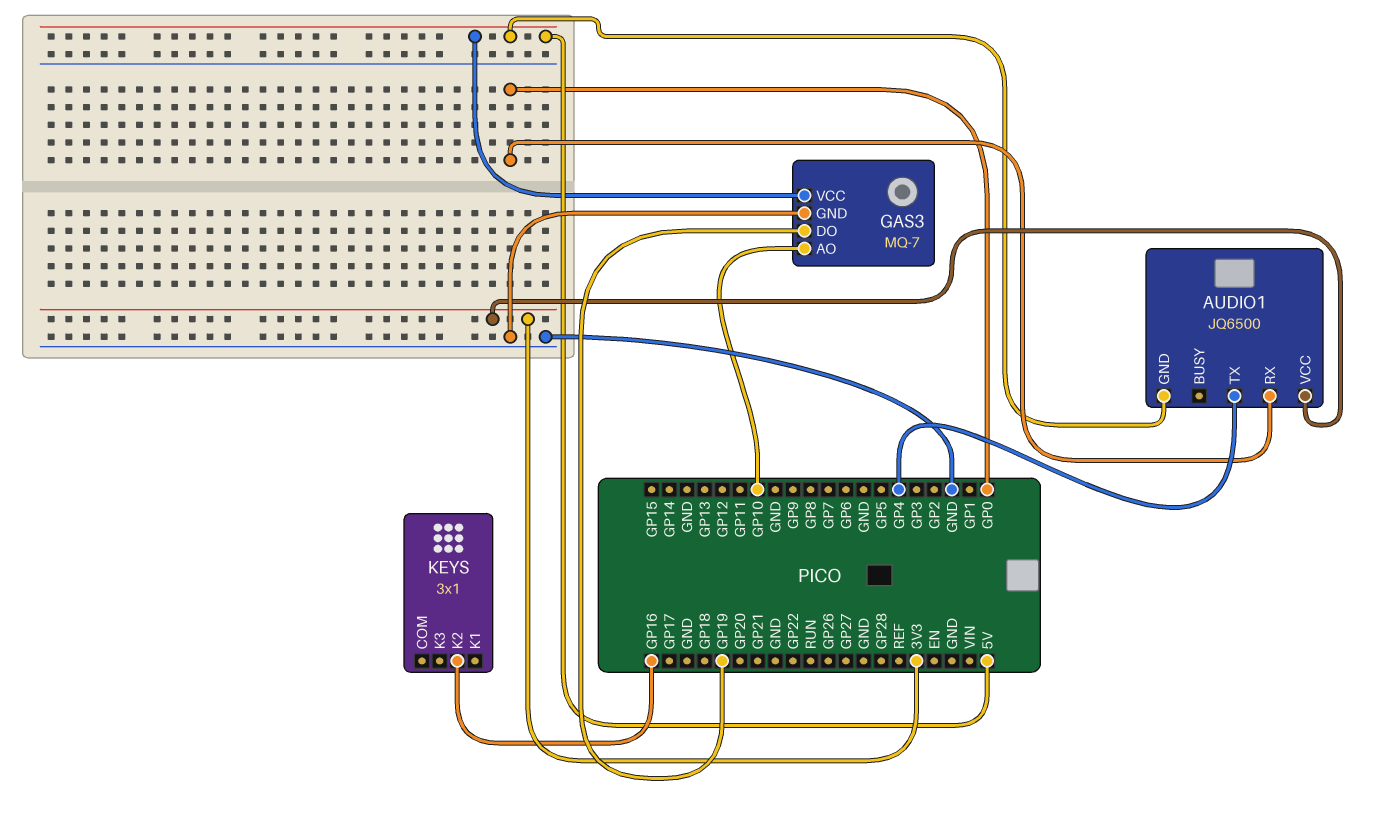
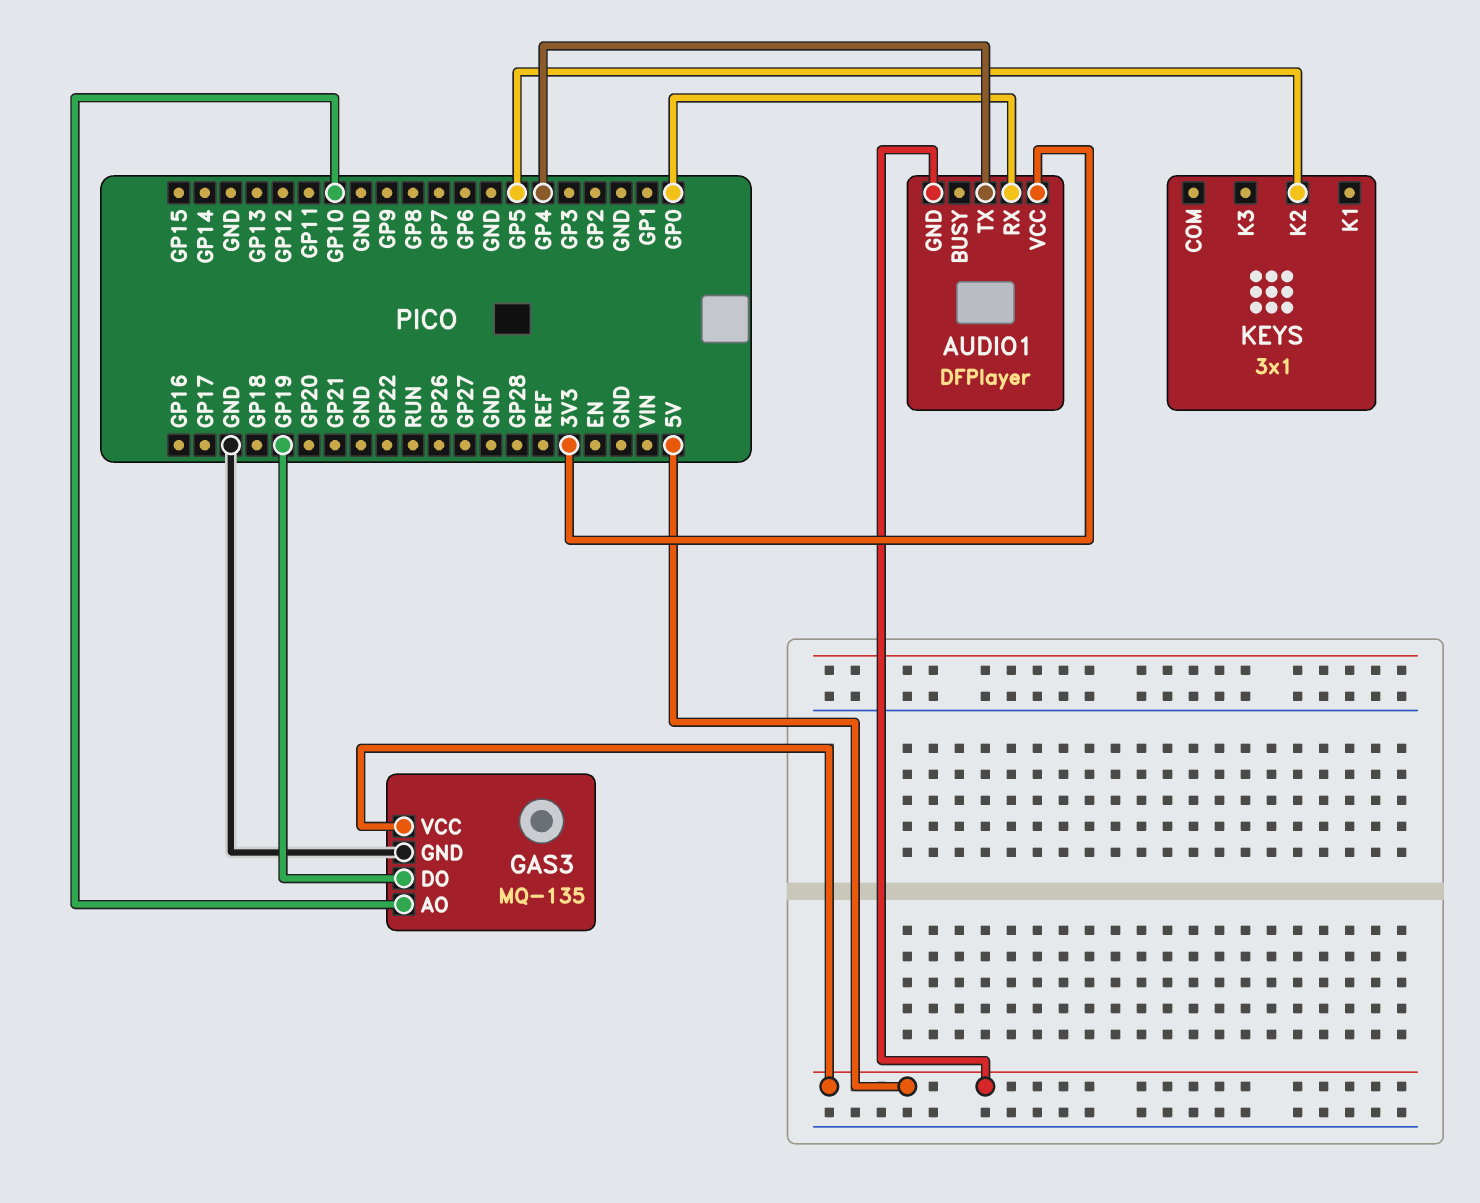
AUDIO1: JQ6500 -> DFPlayer
GAS3: MQ-7 -> MQ-135
KEYS pin K2: GP16 -> GP5

